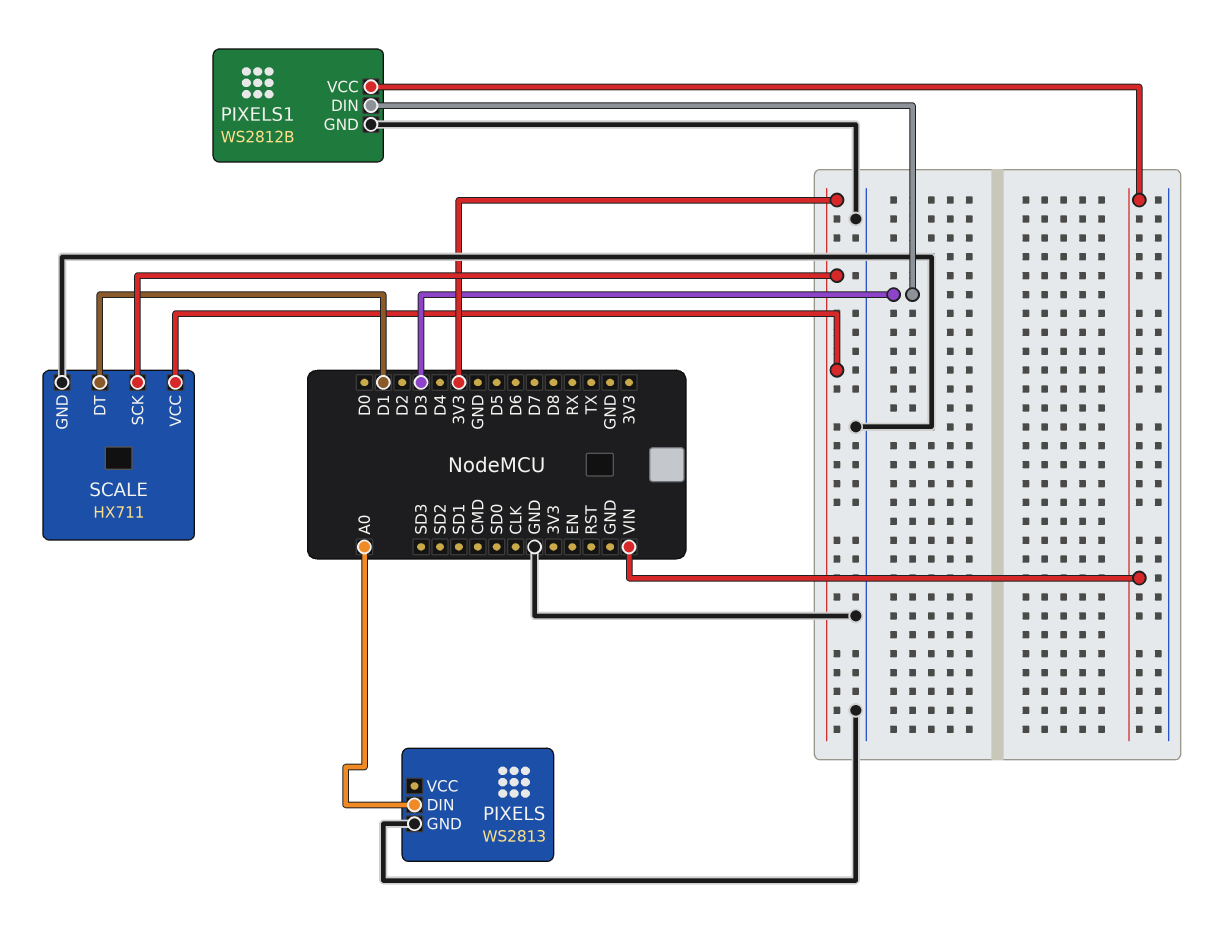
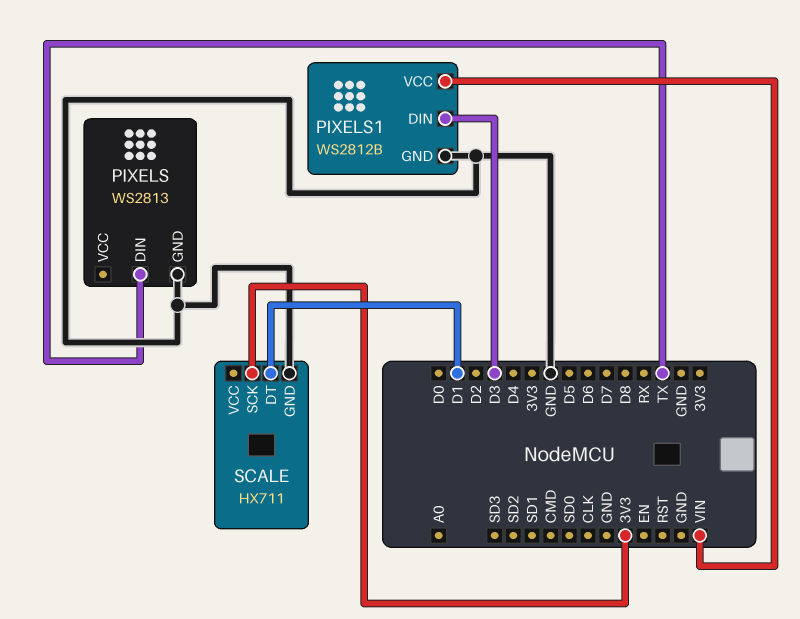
PIXELS pin DIN: A0 -> TX
SCALE pin VCC: 3V3 -> none

